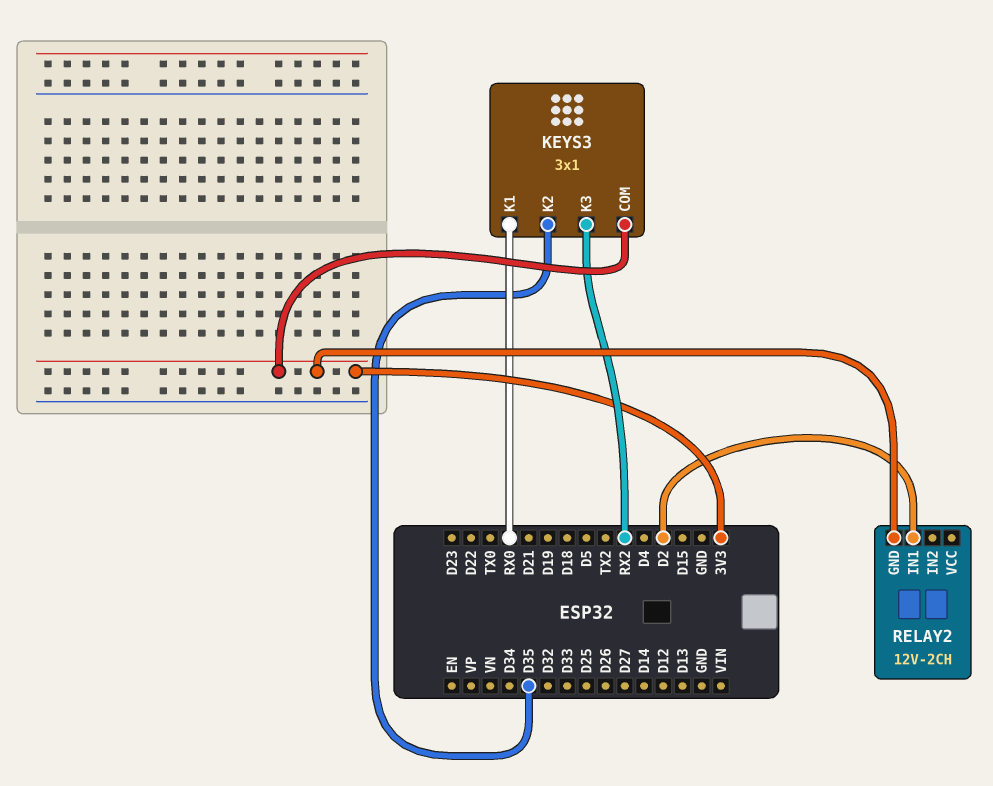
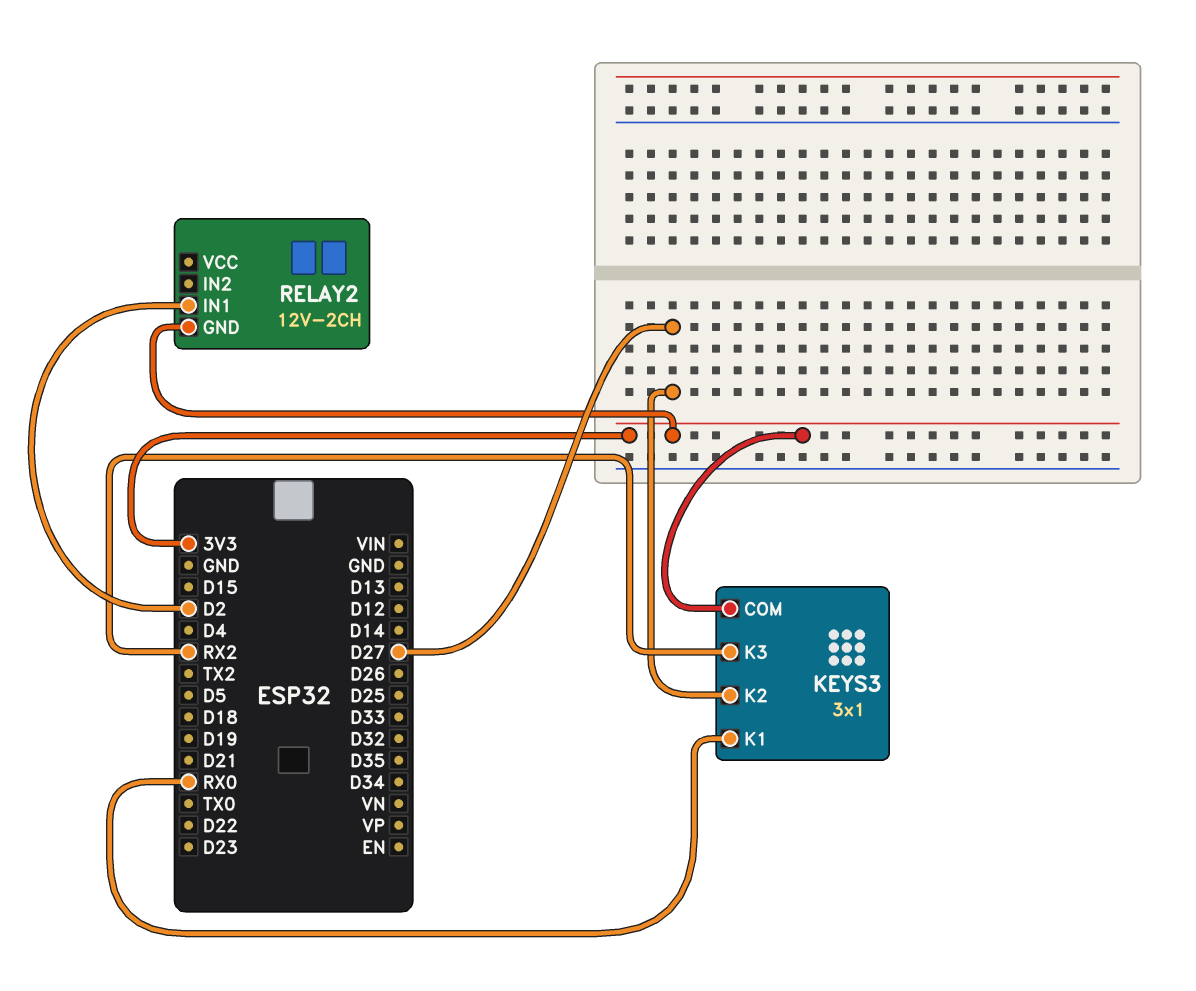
KEYS3 pin K2: D35 -> D27

